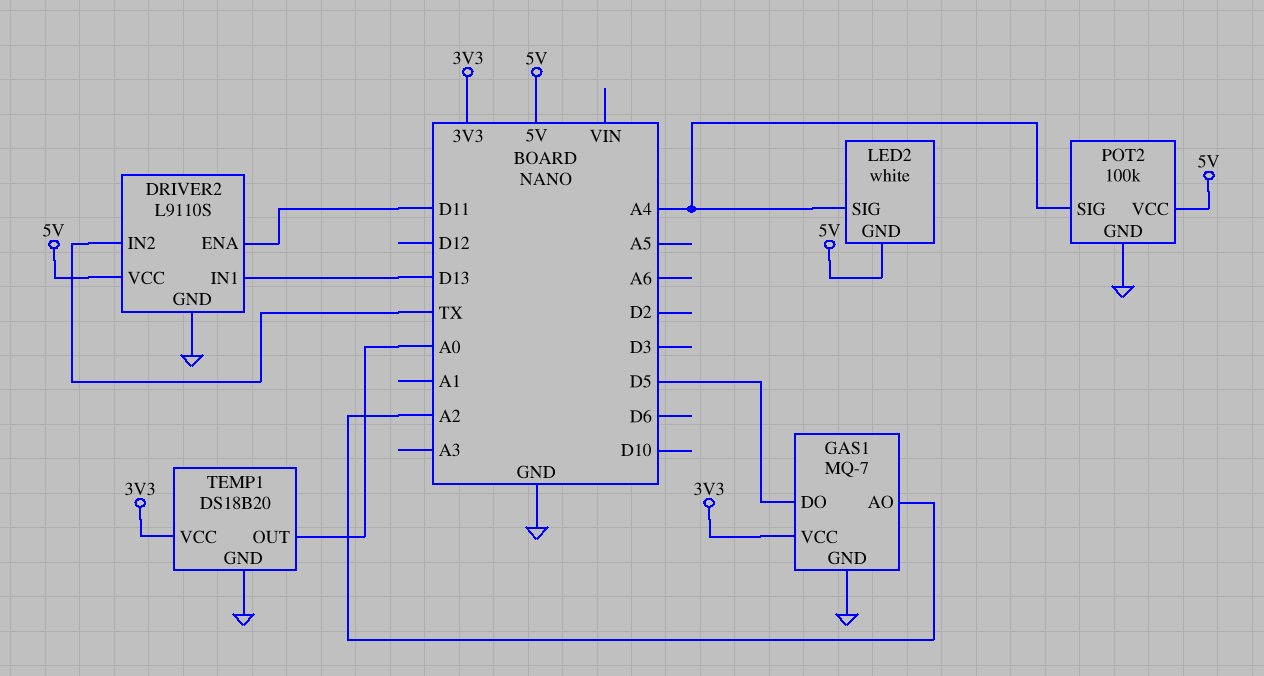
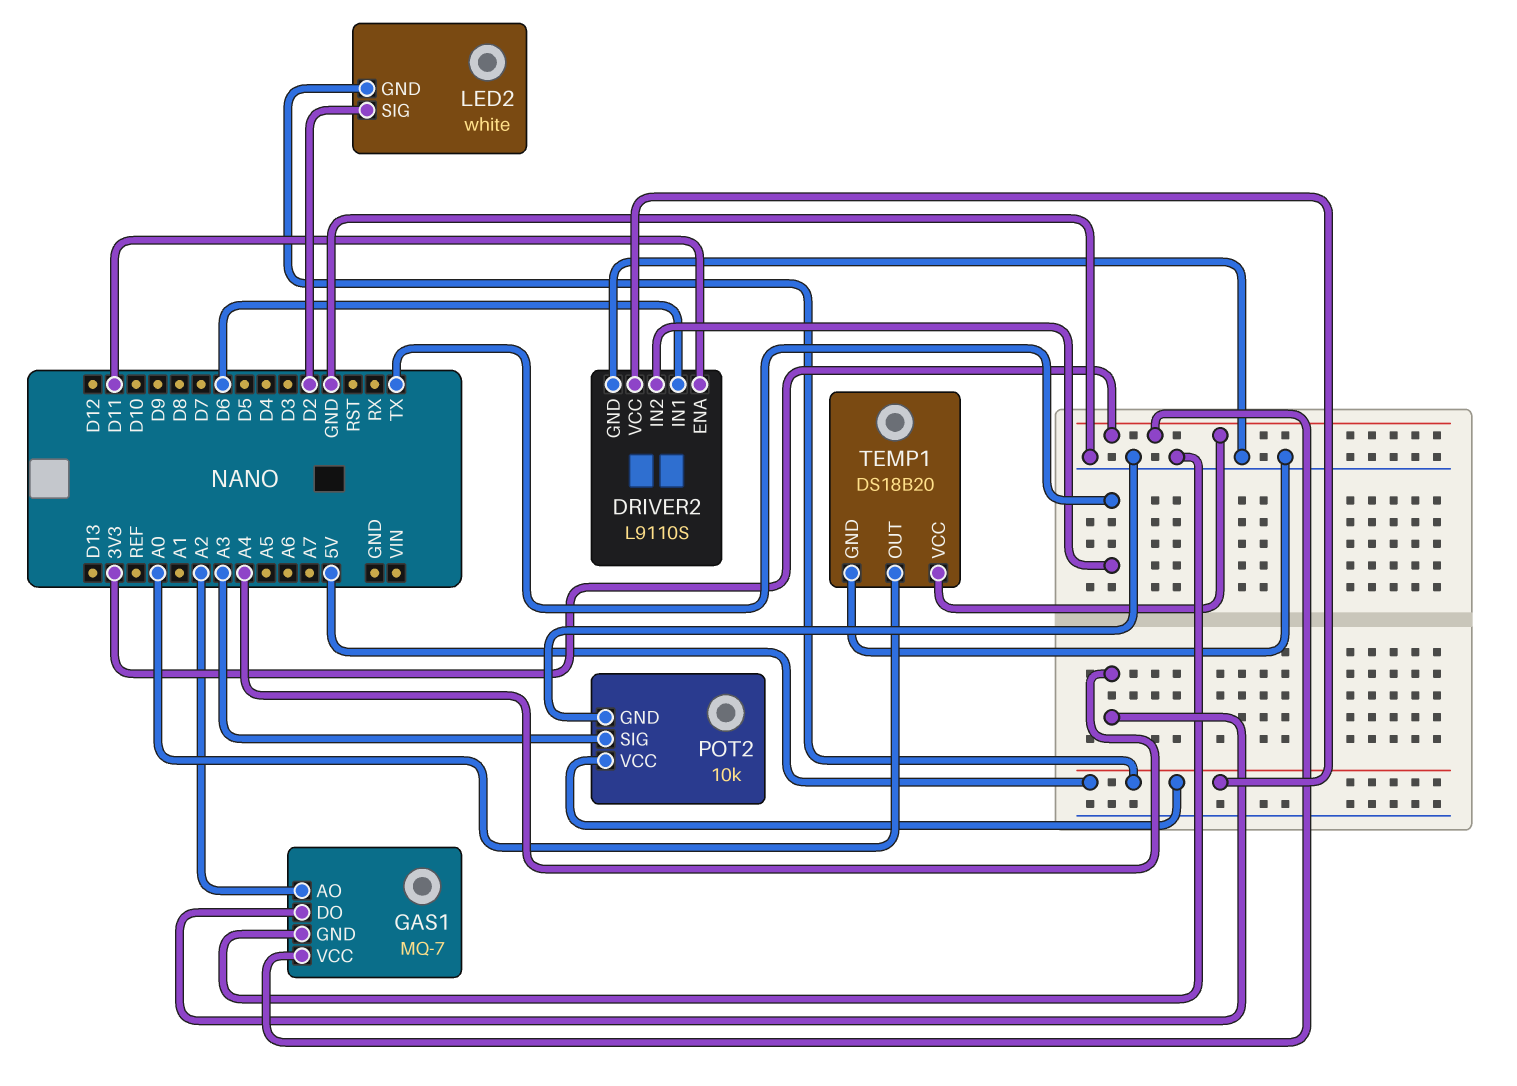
DRIVER2 pin IN1: D13 -> D6
GAS1 pin DO: D5 -> A4
LED2 pin SIG: A4 -> D2
POT2: 100k -> 10k
POT2 pin SIG: A4 -> A3

